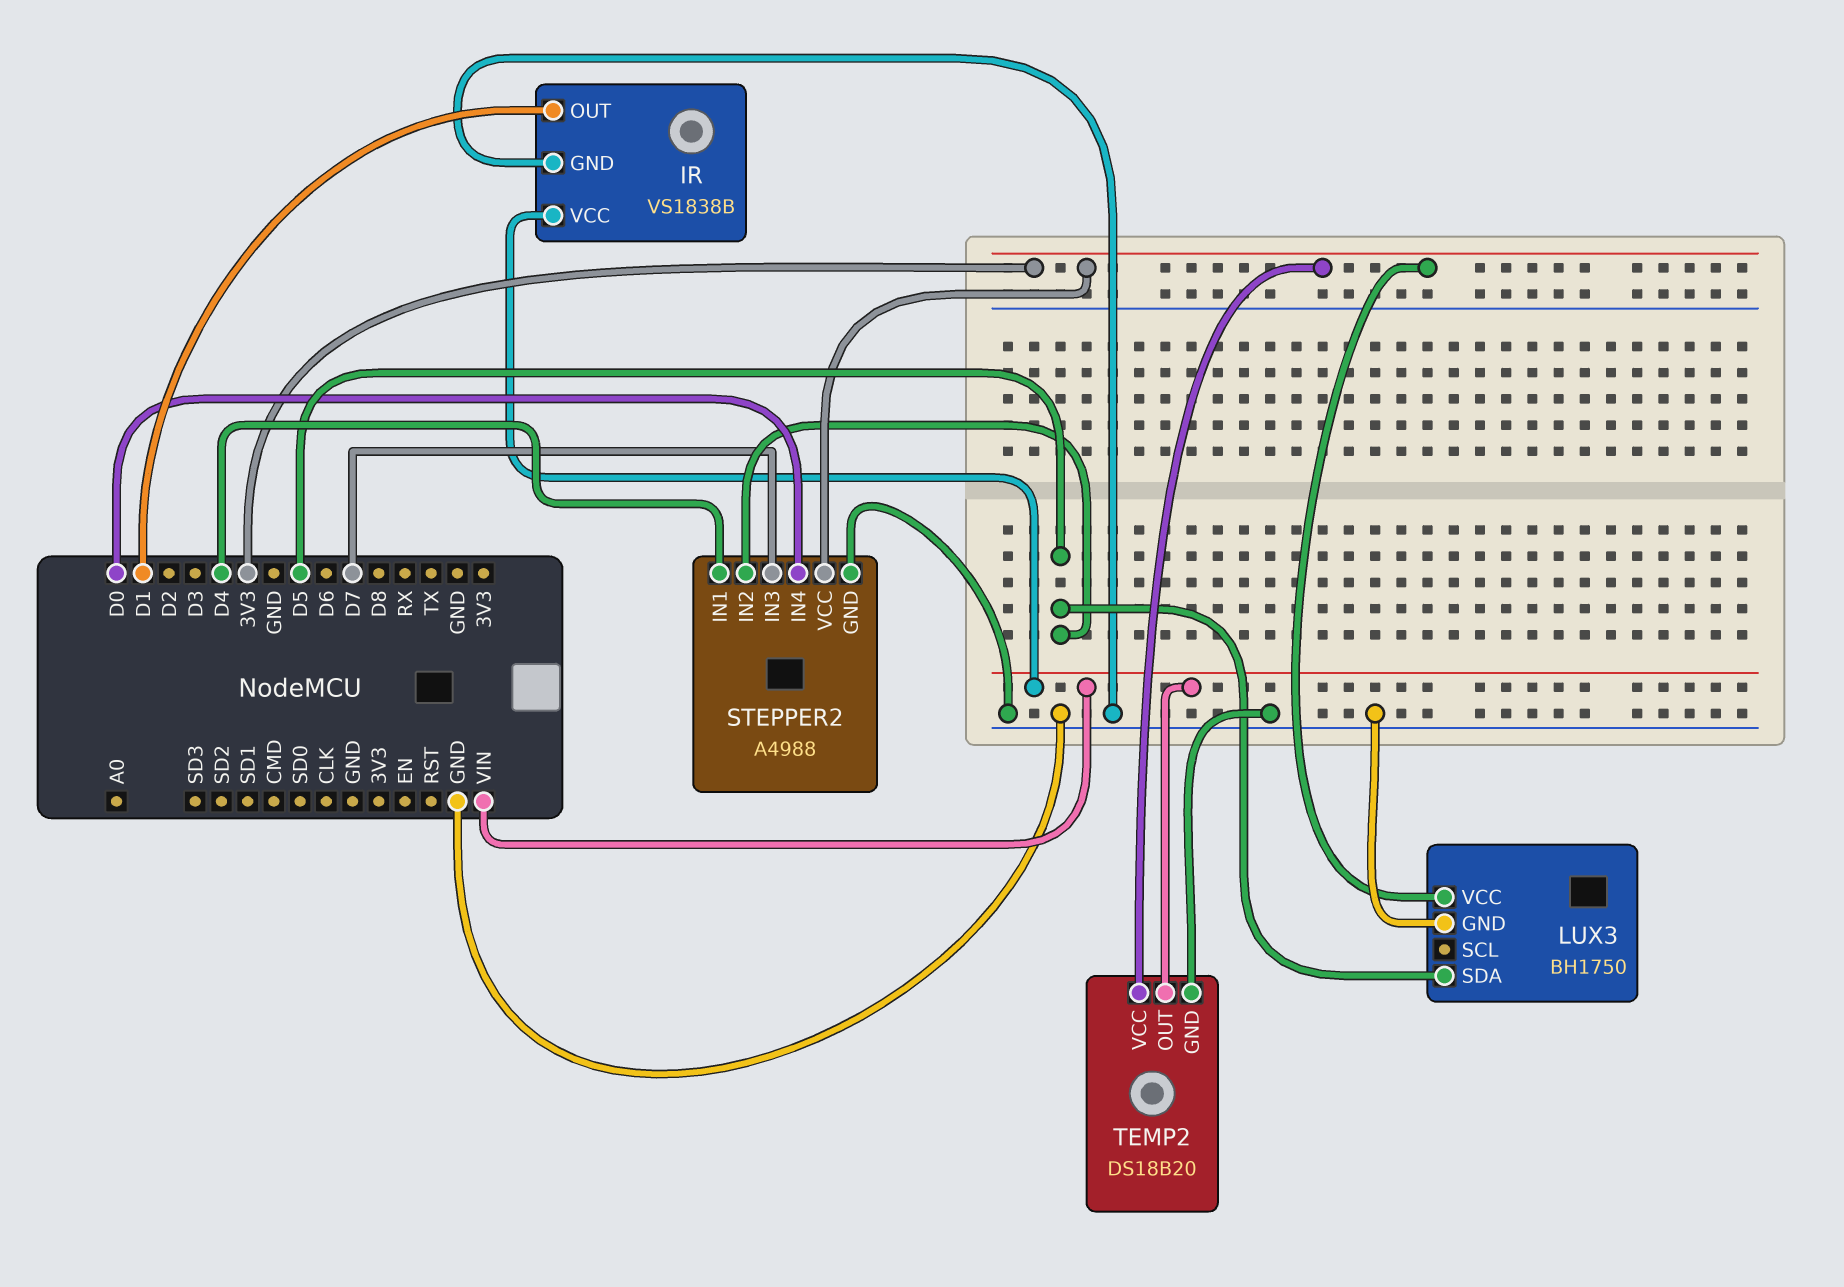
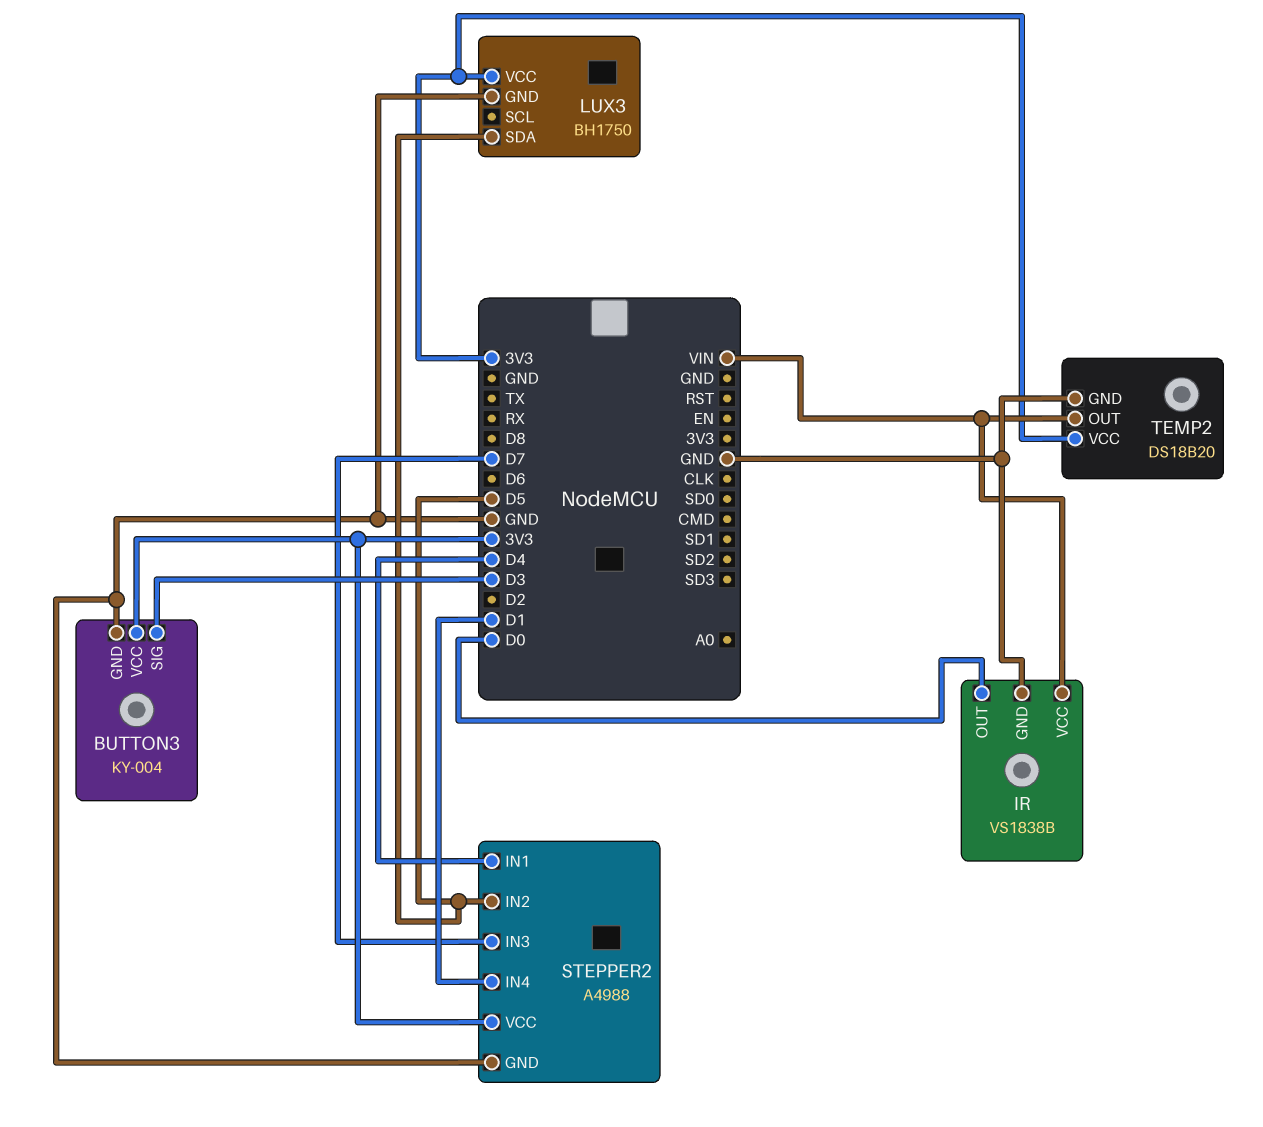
BUTTON3: none -> KY-004
BUTTON3 pin GND: none -> GND
BUTTON3 pin SIG: none -> D3
BUTTON3 pin VCC: none -> 3V3
IR pin OUT: D1 -> D0
STEPPER2 pin IN4: D0 -> D1

